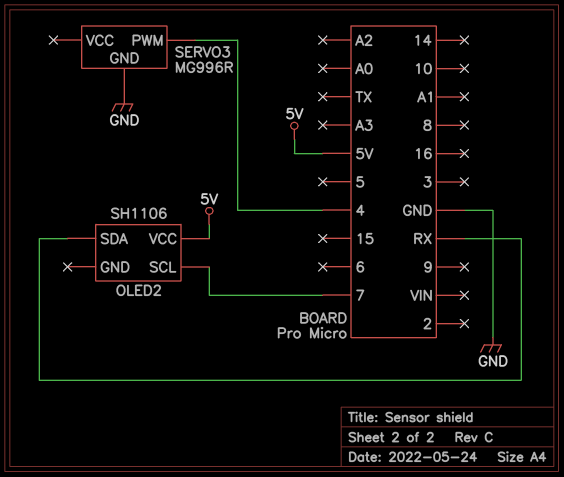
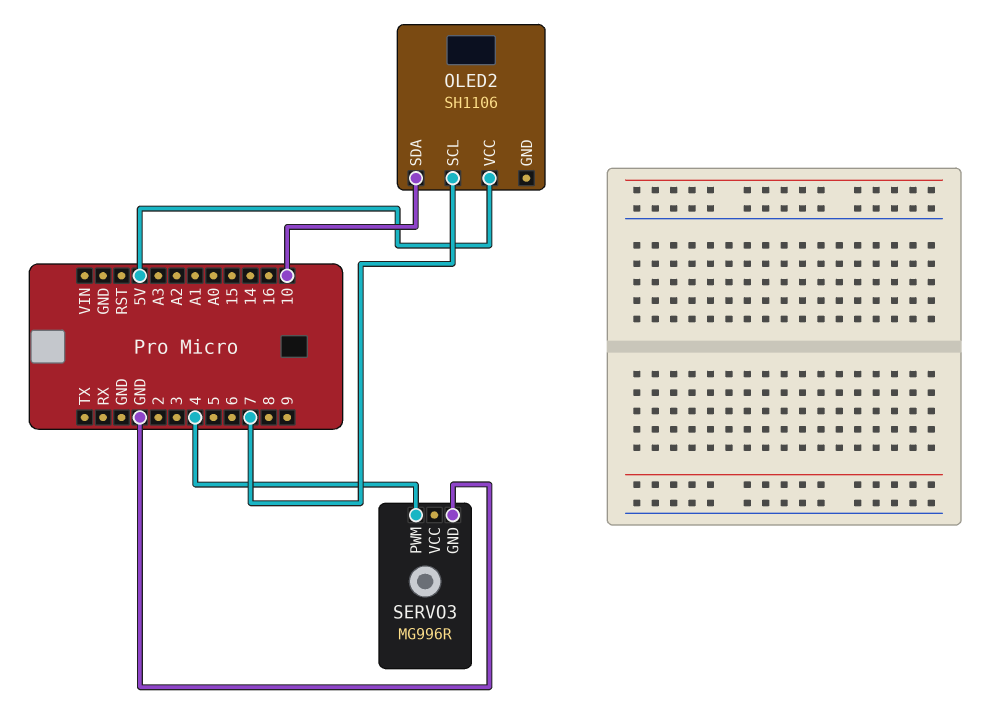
OLED2 pin SDA: RX -> 10

